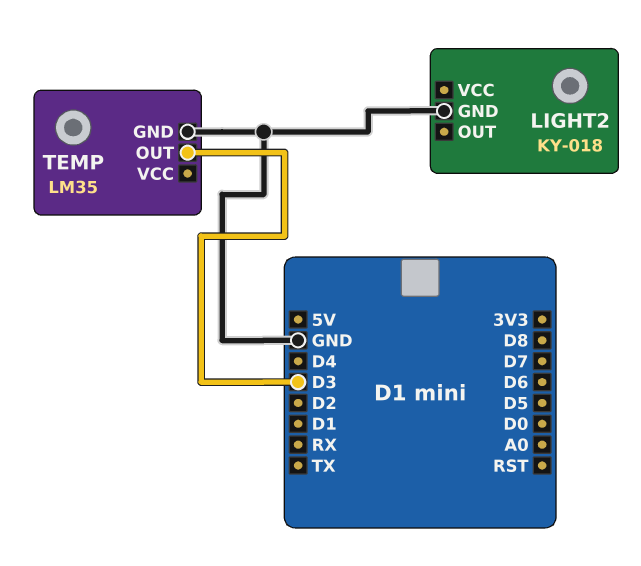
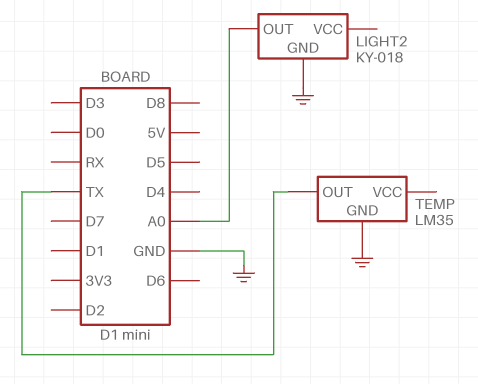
LIGHT2 pin OUT: none -> A0
TEMP pin OUT: D3 -> TX

